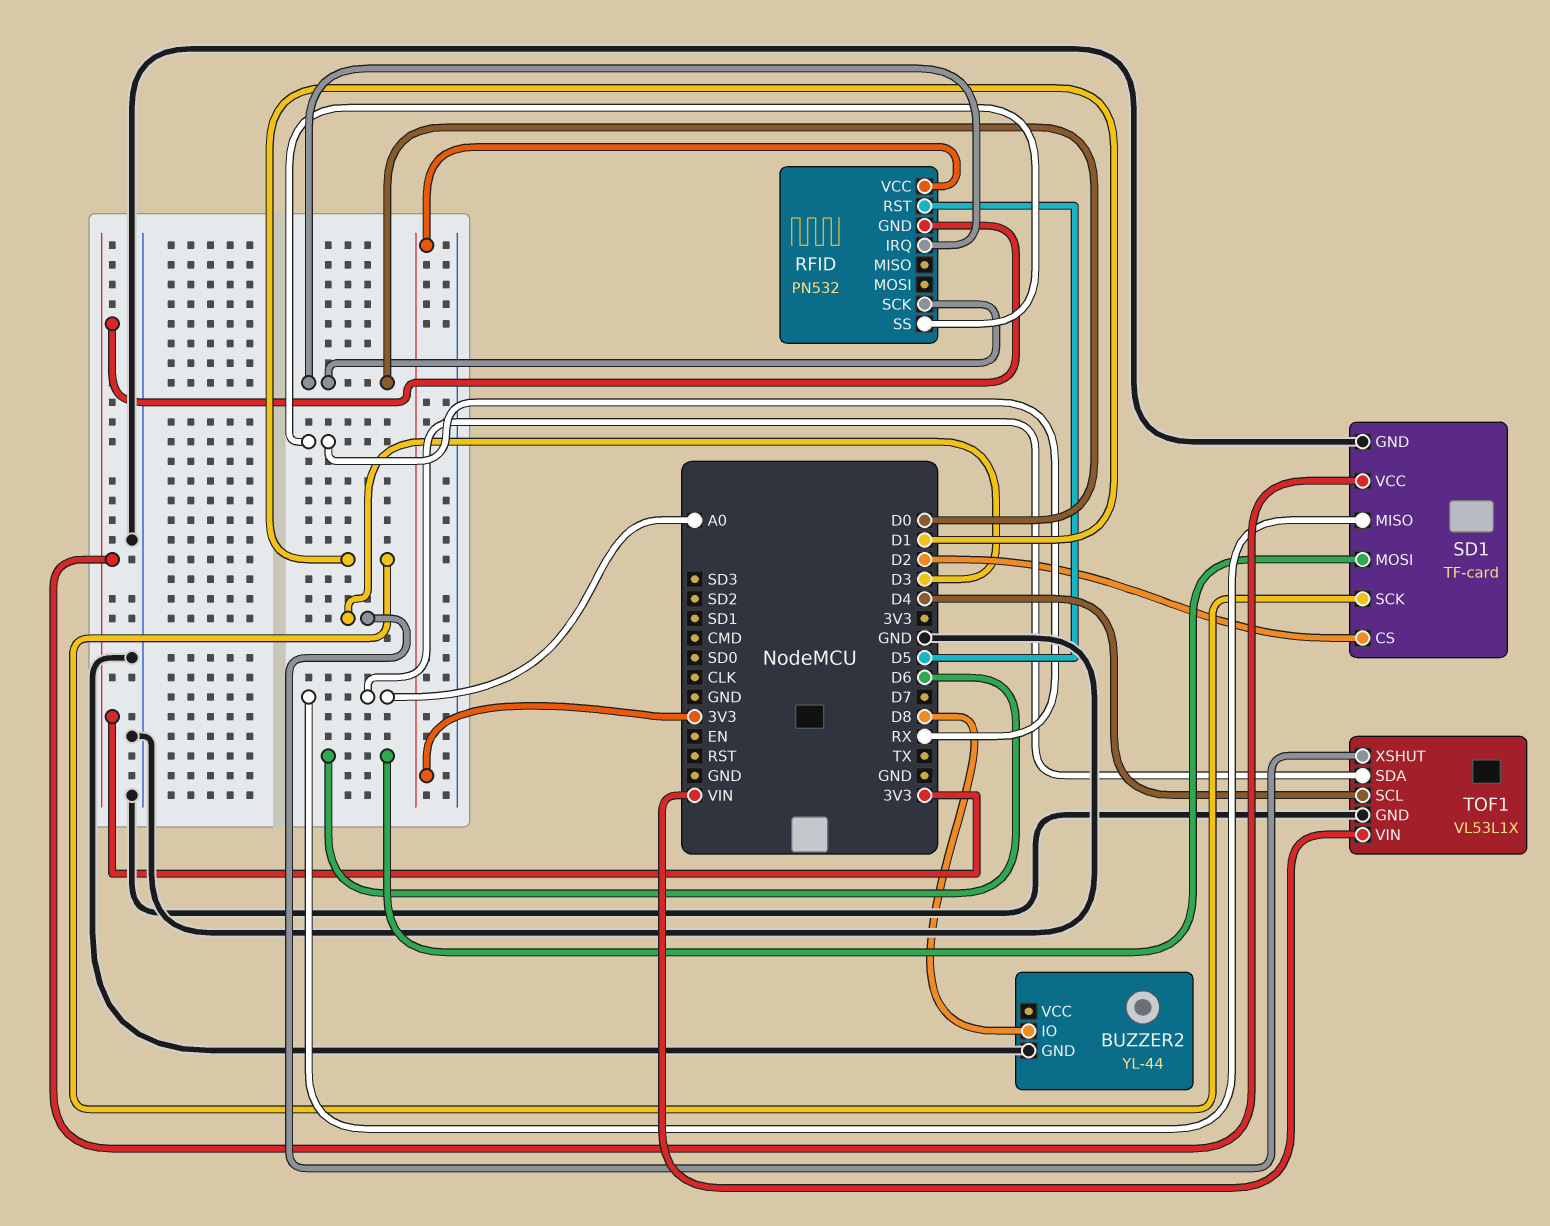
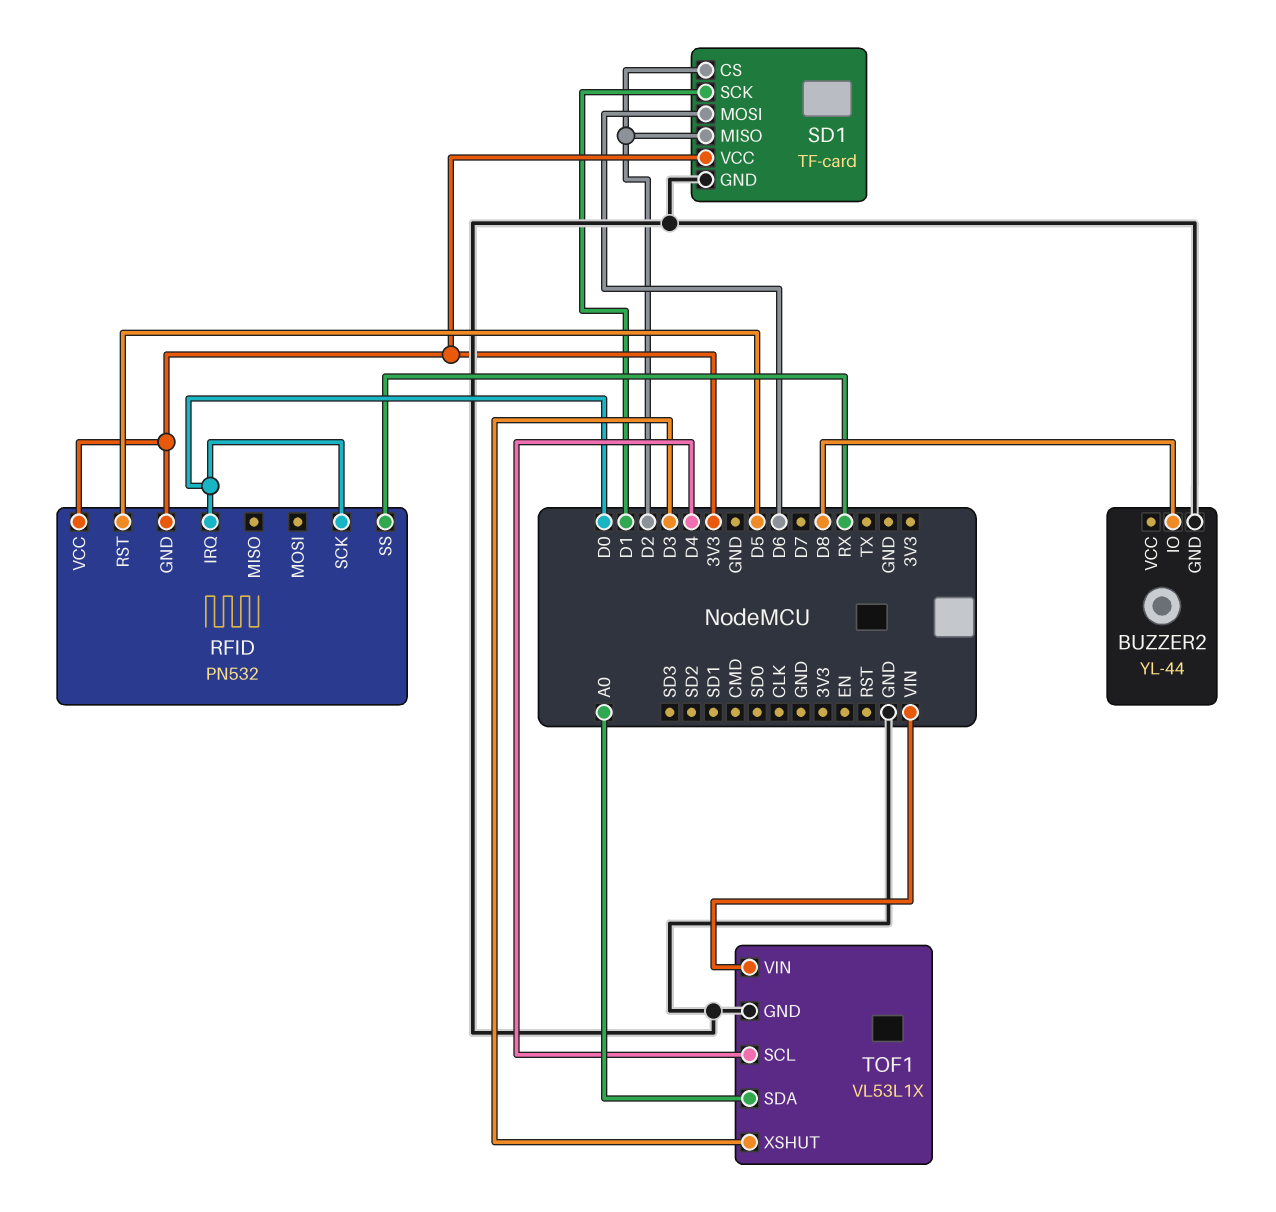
SD1 pin MISO: A0 -> D2

